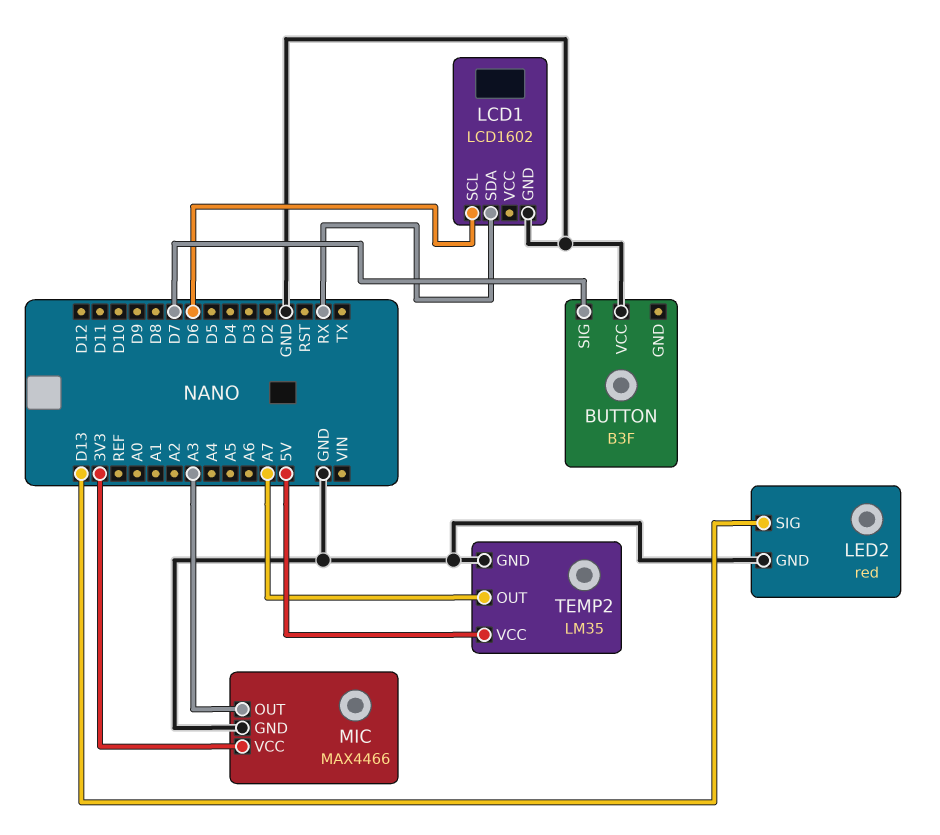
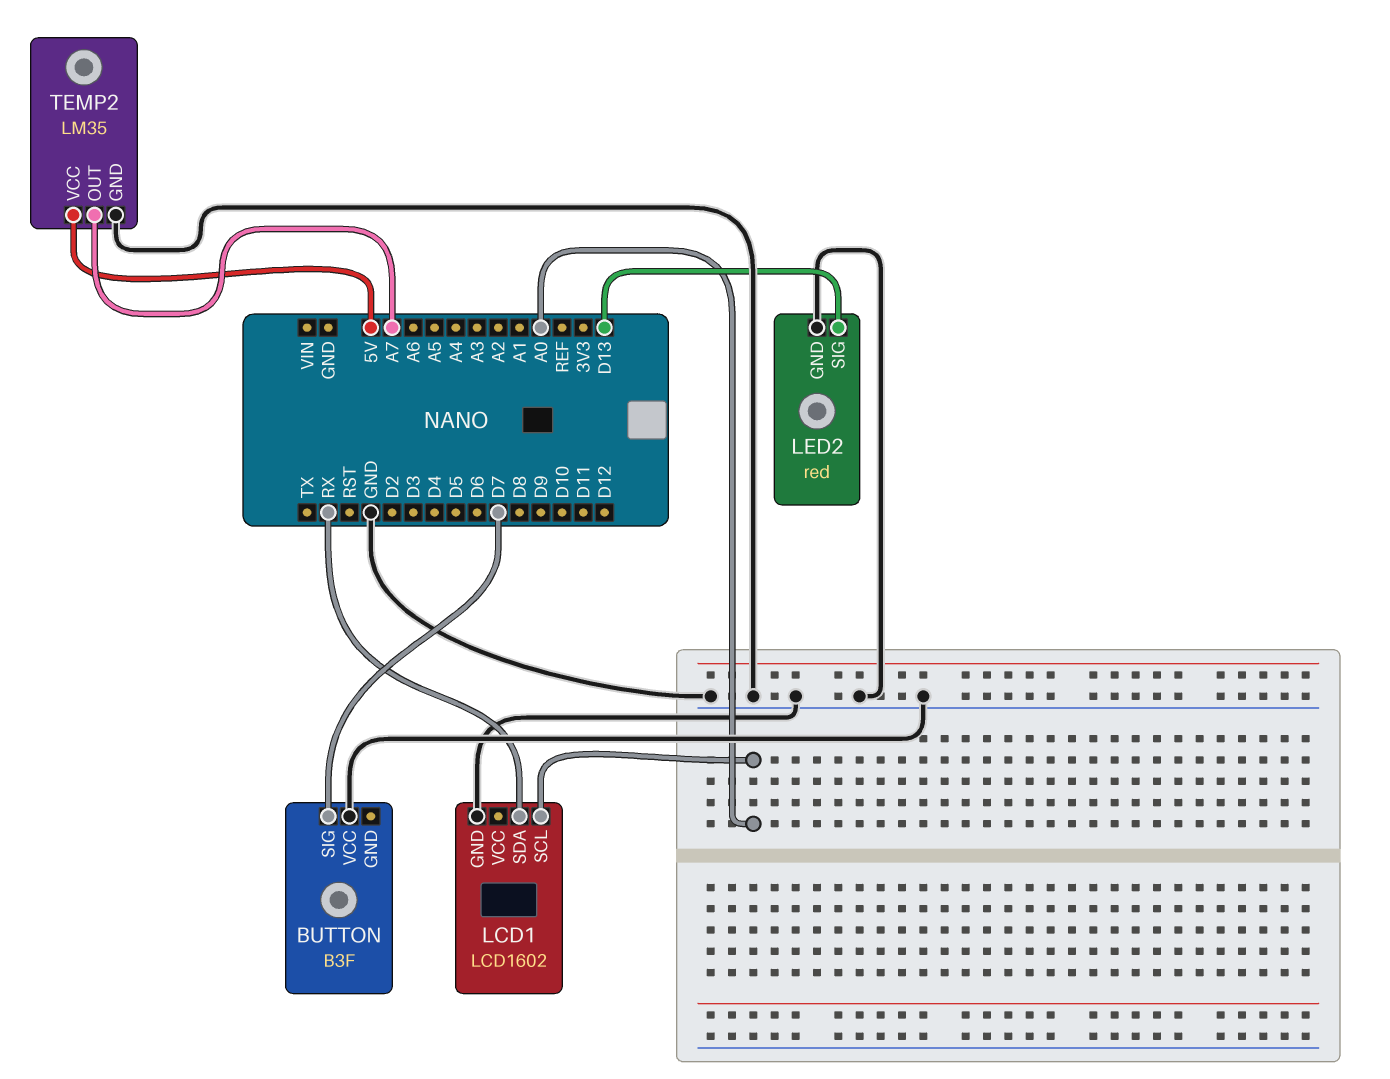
LCD1 pin SCL: D6 -> A0
MIC: MAX4466 -> none
MIC pin GND: GND -> none
MIC pin OUT: A3 -> none
MIC pin VCC: 3V3 -> none

